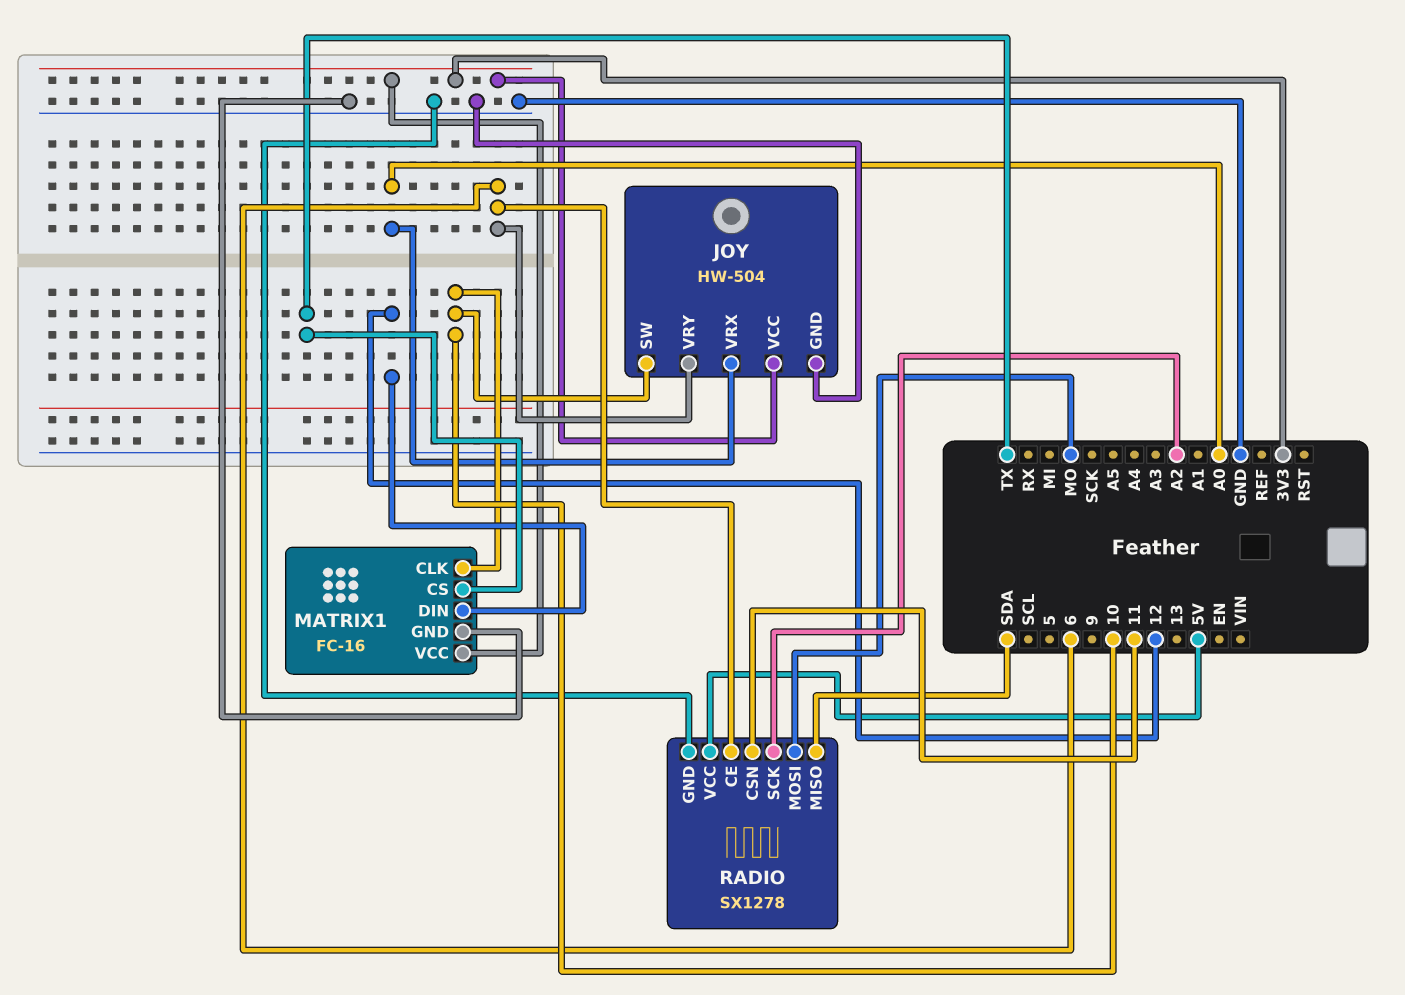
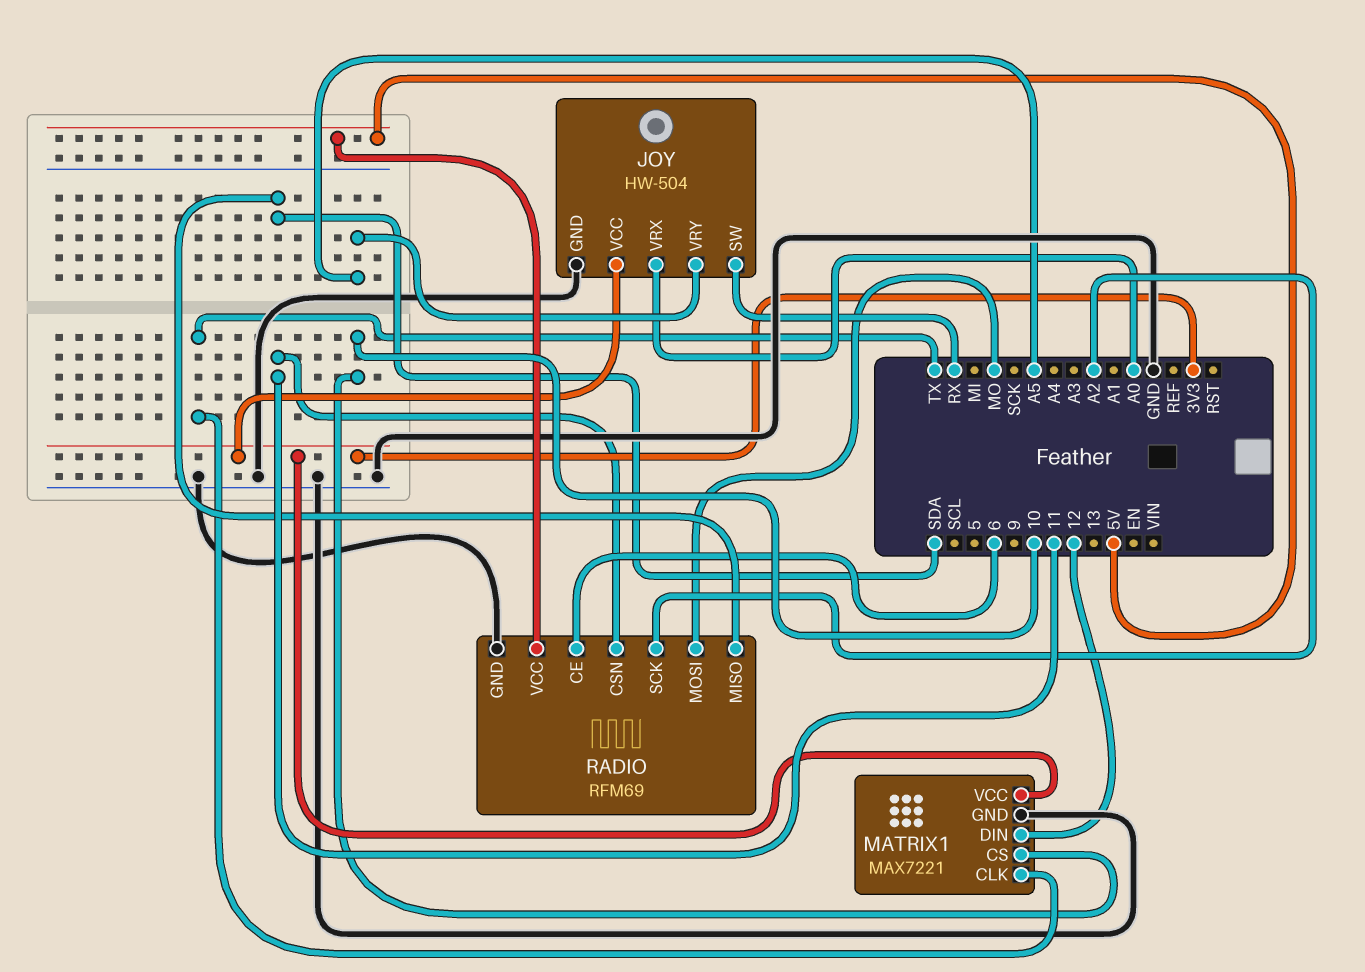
JOY pin SW: 10 -> RX
JOY pin VRY: 6 -> A5
MATRIX1: FC-16 -> MAX7221
MATRIX1 pin CLK: 10 -> TX
MATRIX1 pin CS: TX -> 10
RADIO: SX1278 -> RFM69

